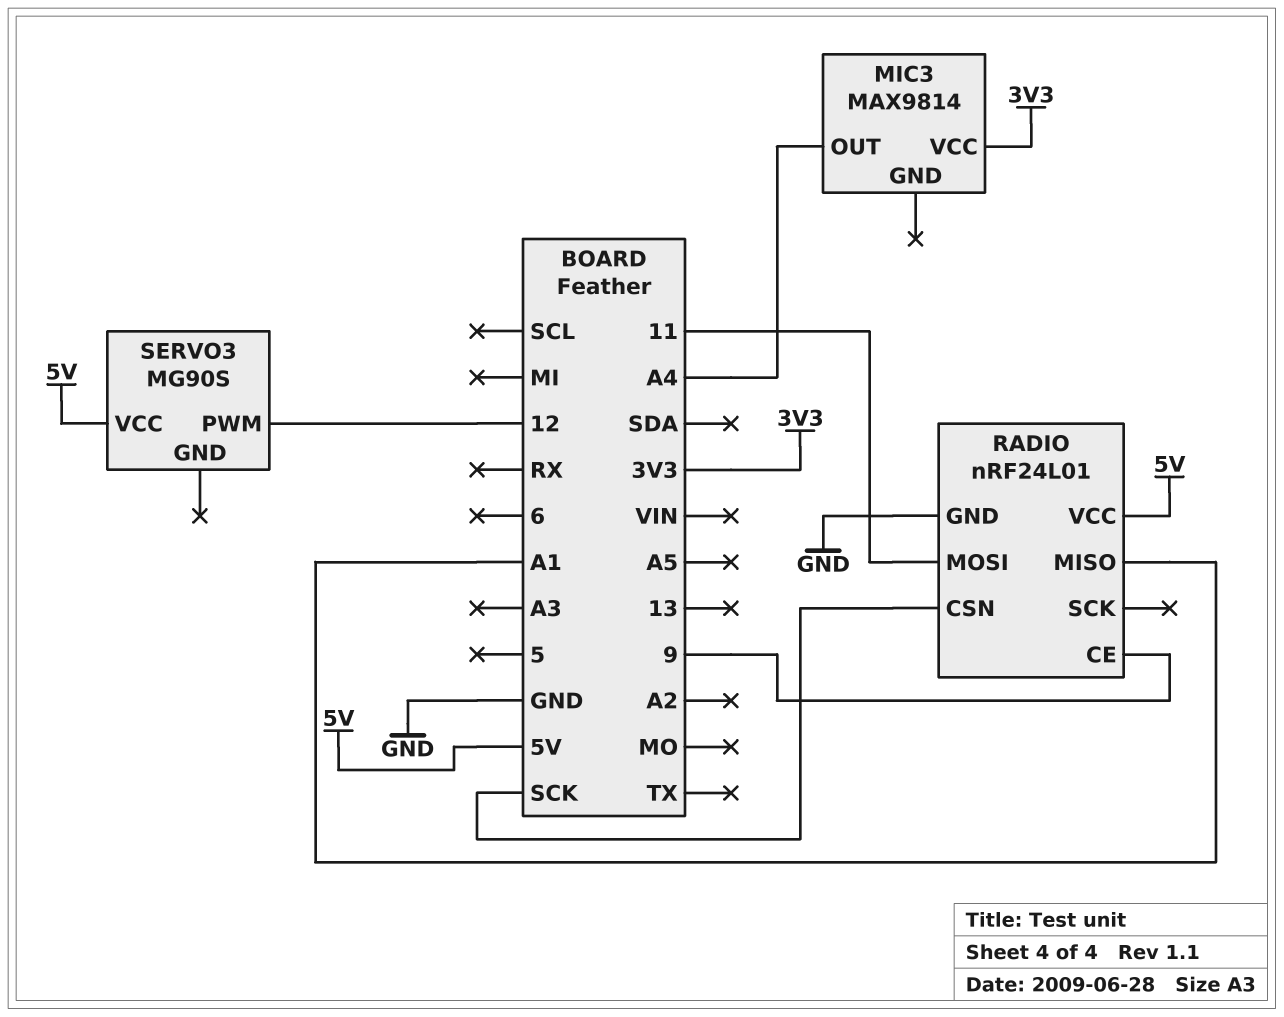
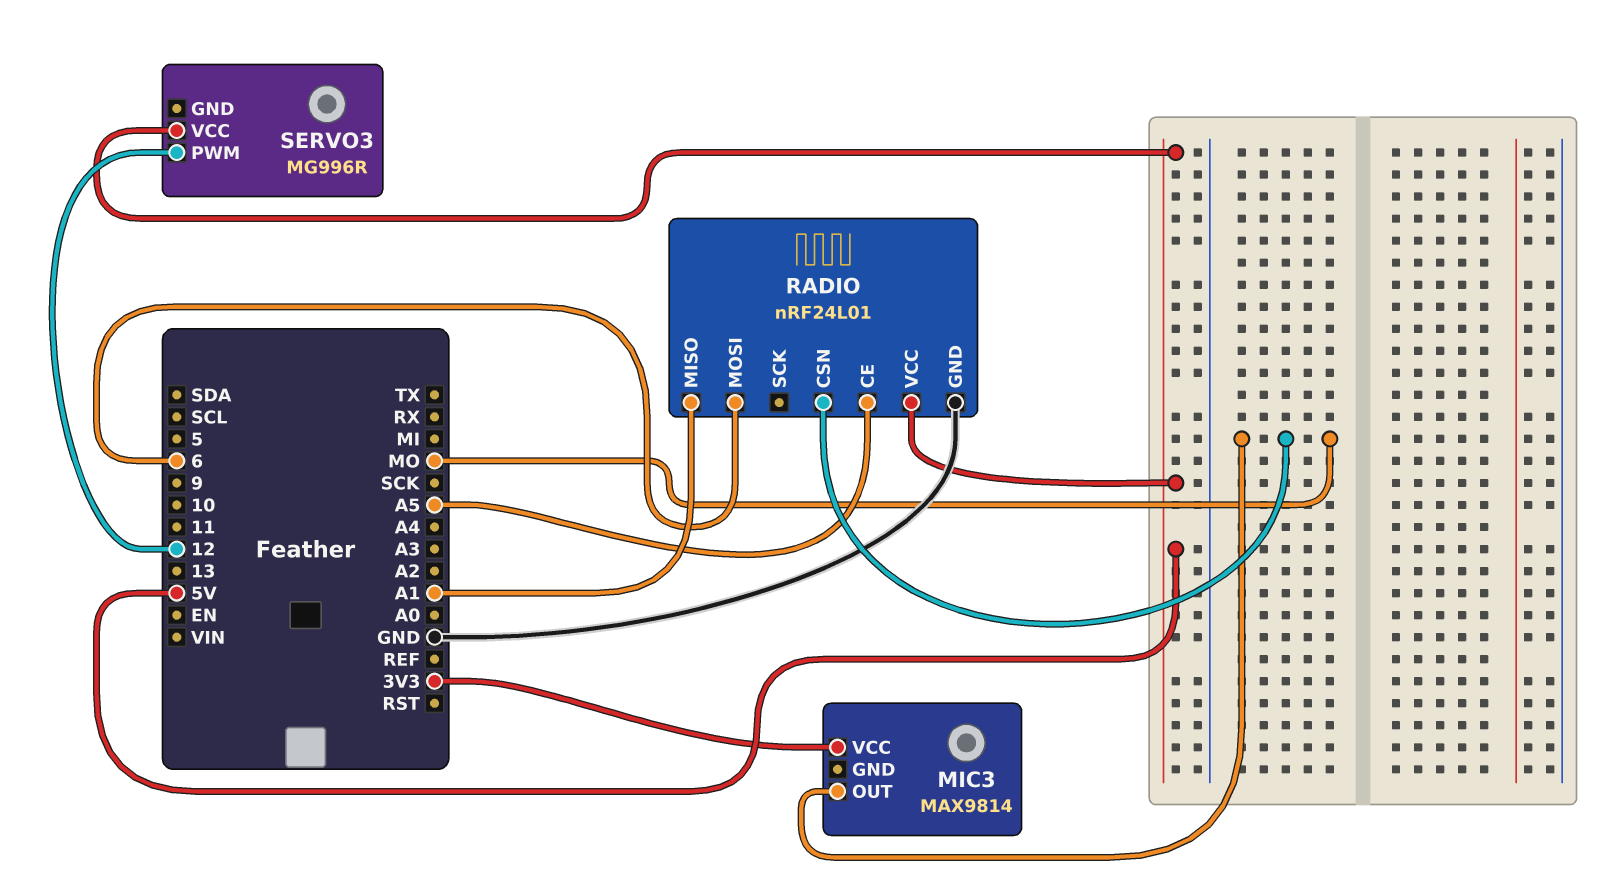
MIC3 pin OUT: A4 -> MO
RADIO pin CE: 9 -> A5
RADIO pin CSN: SCK -> MO
RADIO pin MOSI: 11 -> 6
SERVO3: MG90S -> MG996R

